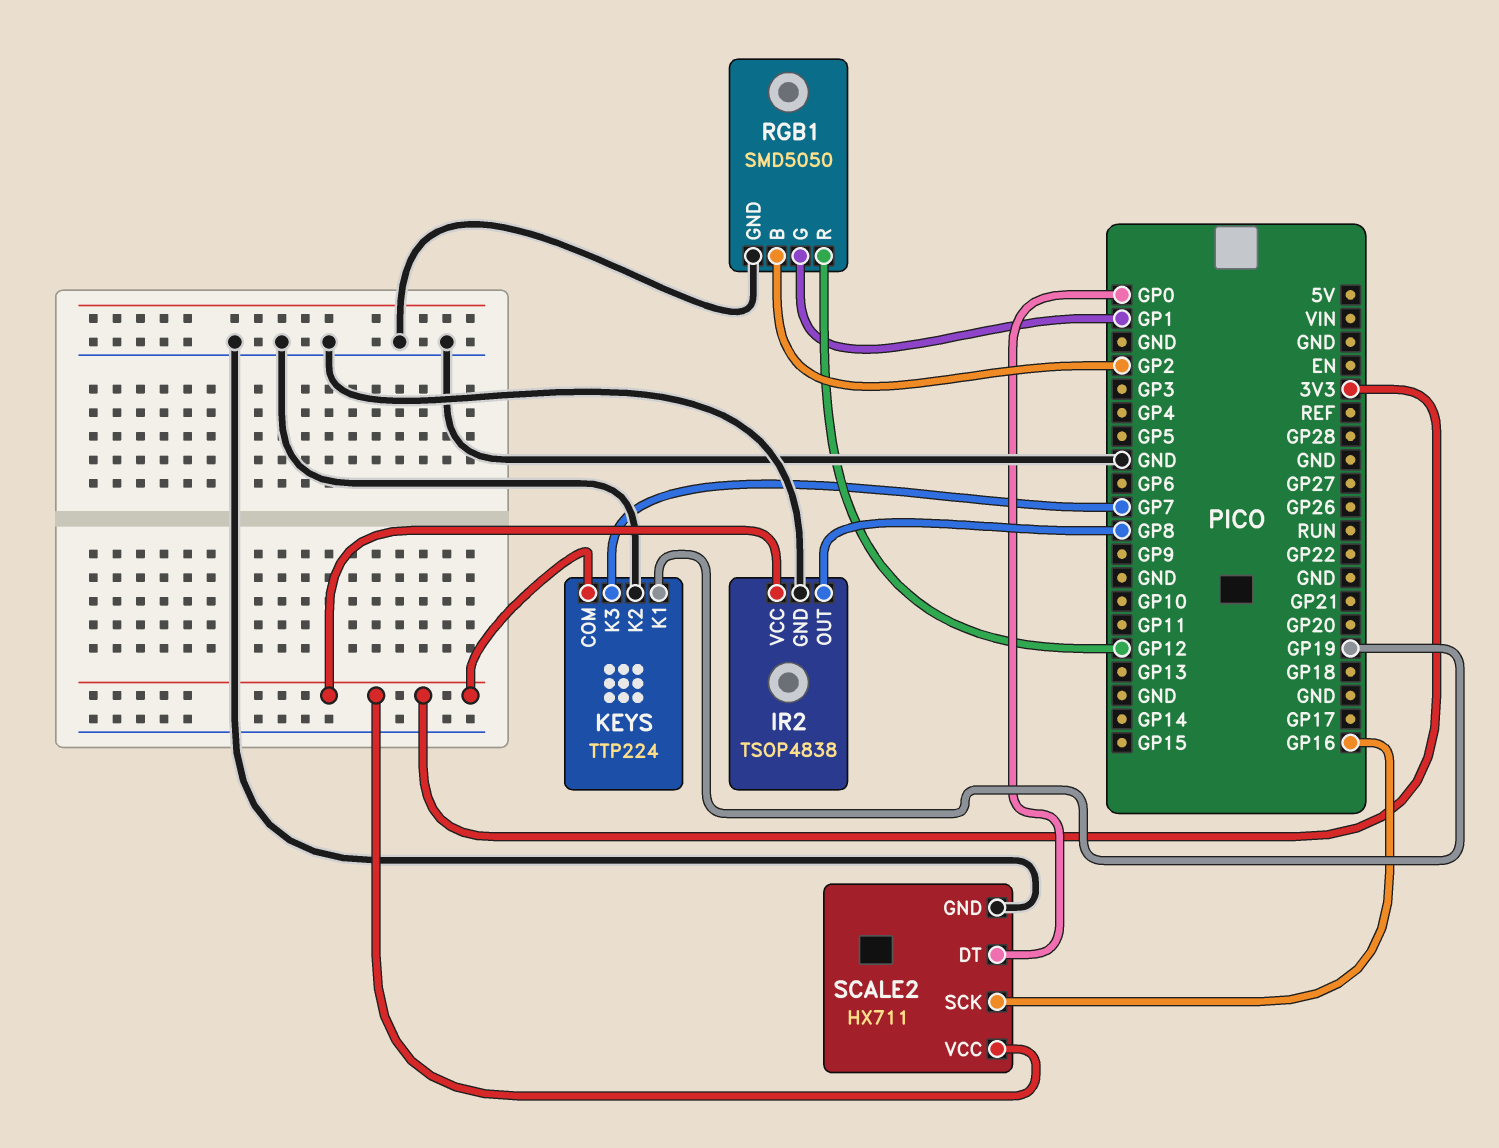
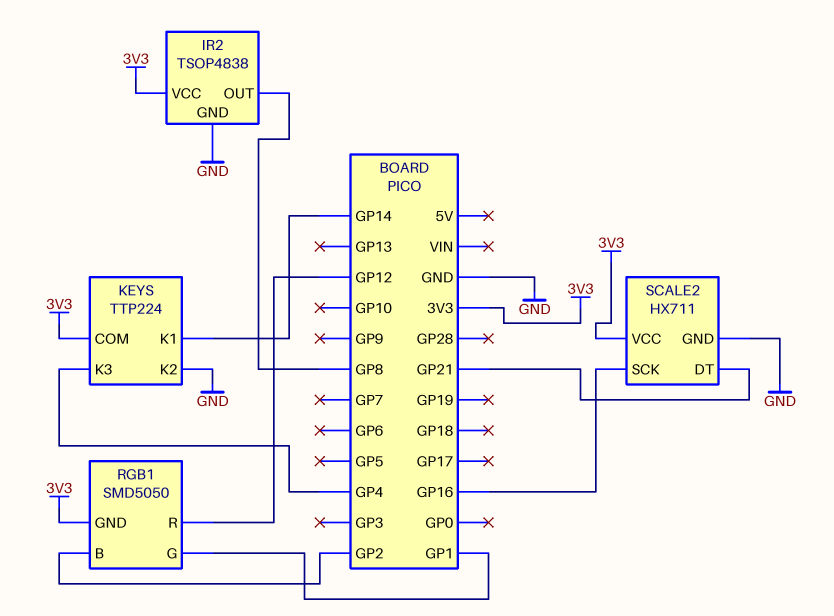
KEYS pin K1: GP19 -> GP14
KEYS pin K3: GP7 -> GP4
RGB1 pin GND: GND -> 3V3
SCALE2 pin DT: GP0 -> GP21

